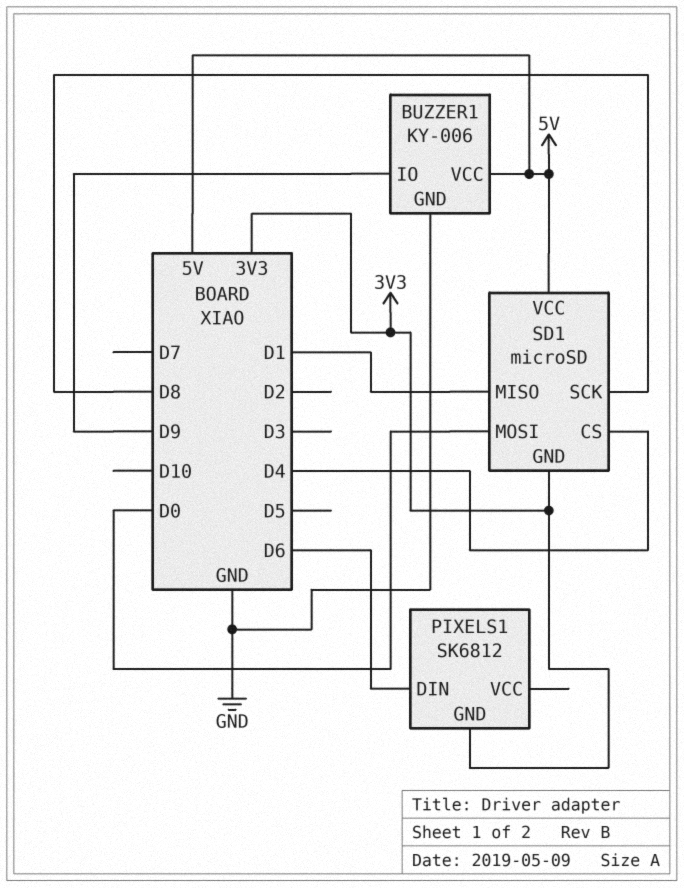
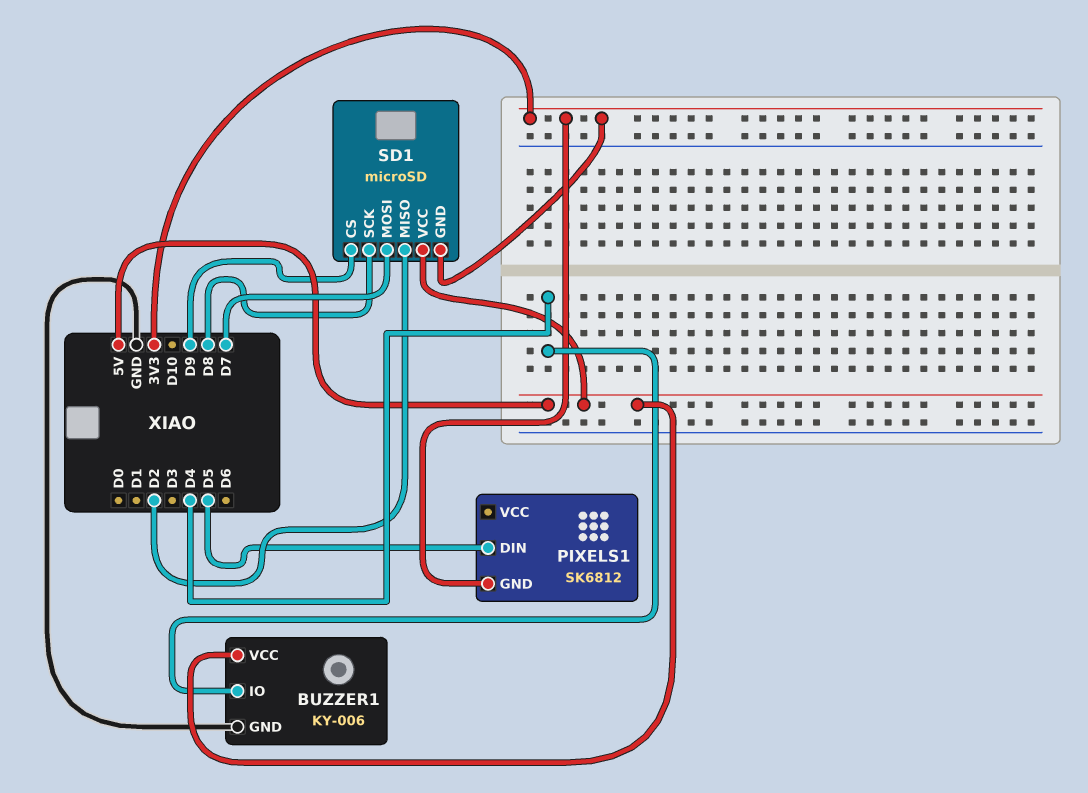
BUZZER1 pin IO: D9 -> D4
PIXELS1 pin DIN: D6 -> D5
SD1 pin CS: D4 -> D9
SD1 pin MISO: D1 -> D2
SD1 pin MOSI: D0 -> D7

